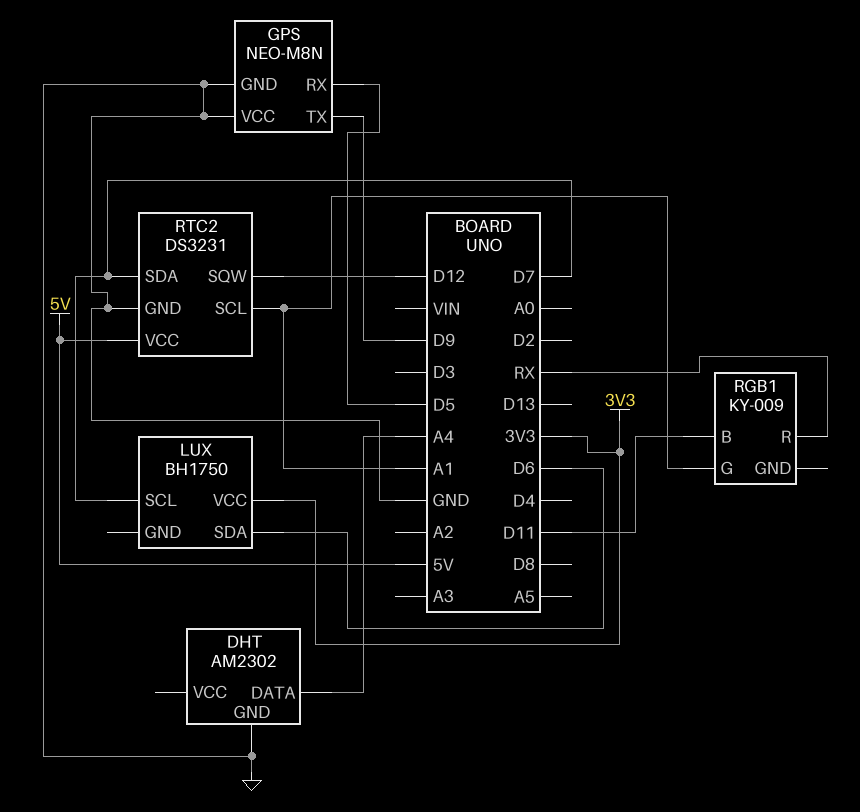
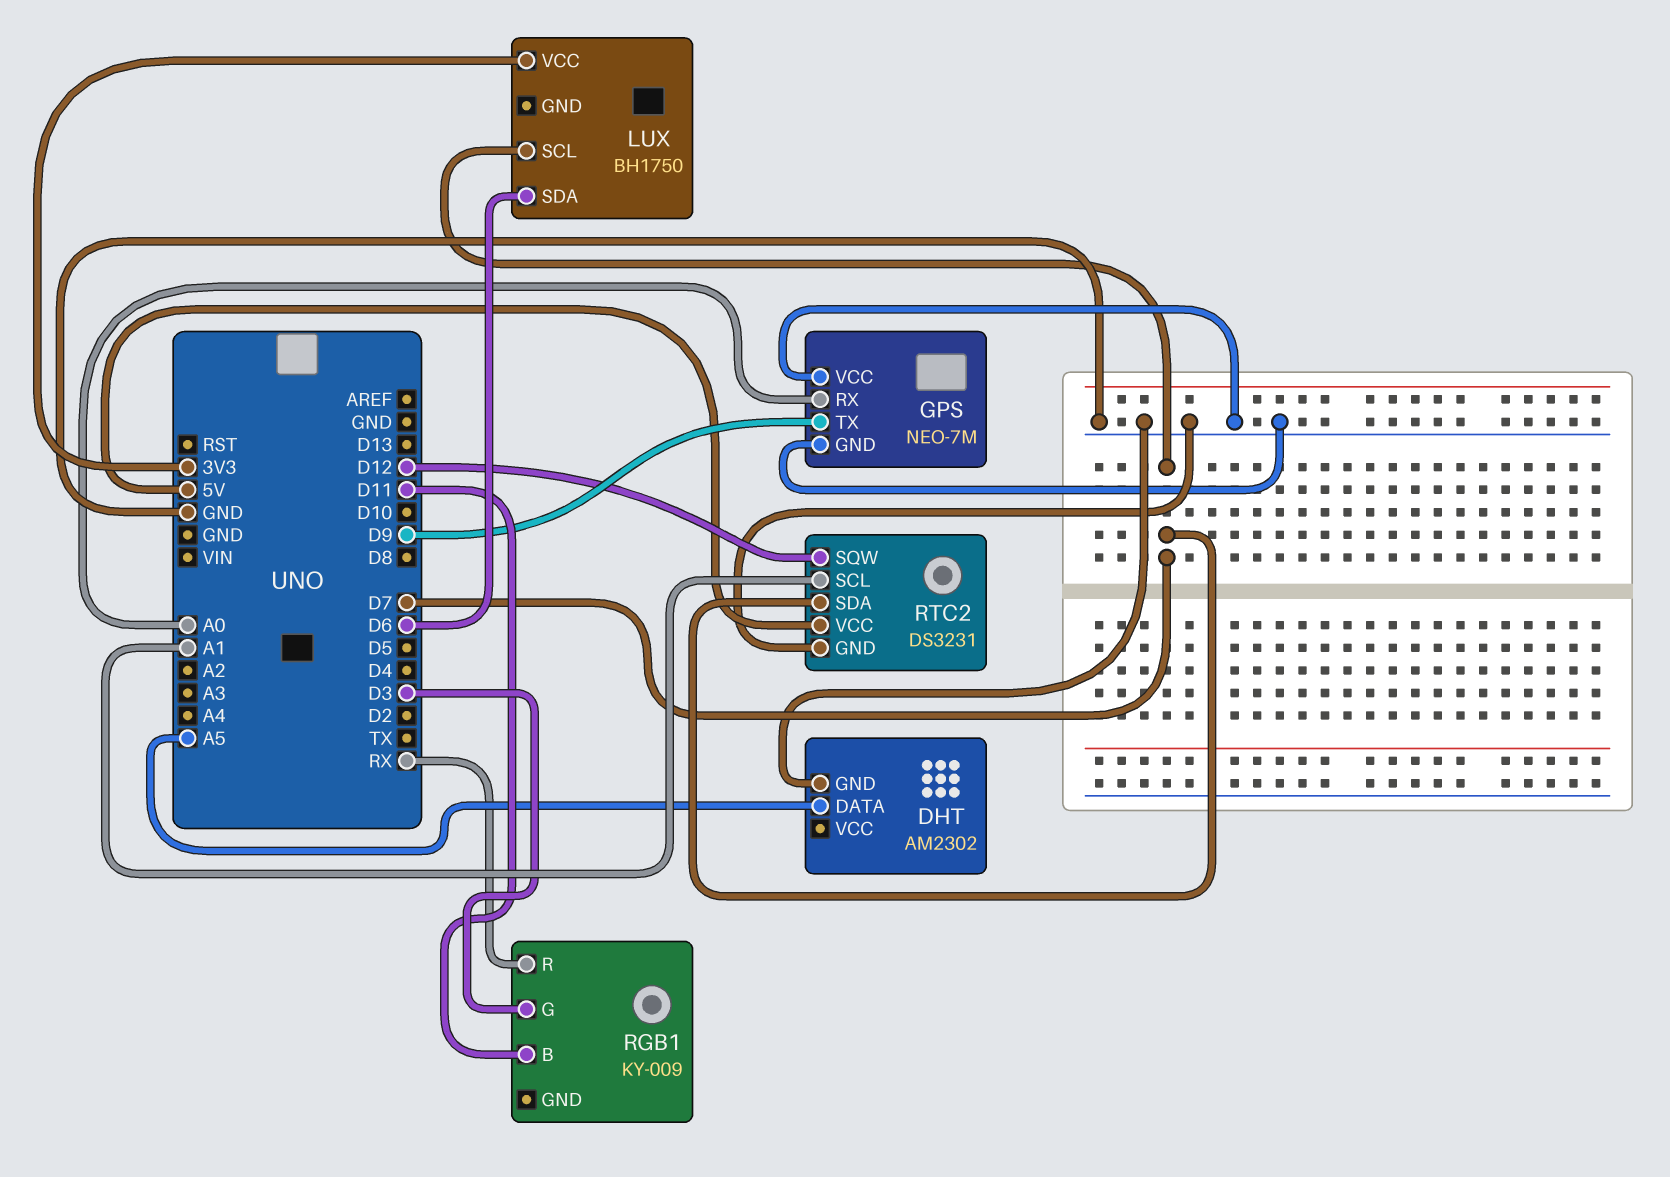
DHT pin DATA: A4 -> A5
GPS: NEO-M8N -> NEO-7M
GPS pin RX: D5 -> A0
RGB1 pin G: A1 -> D3

